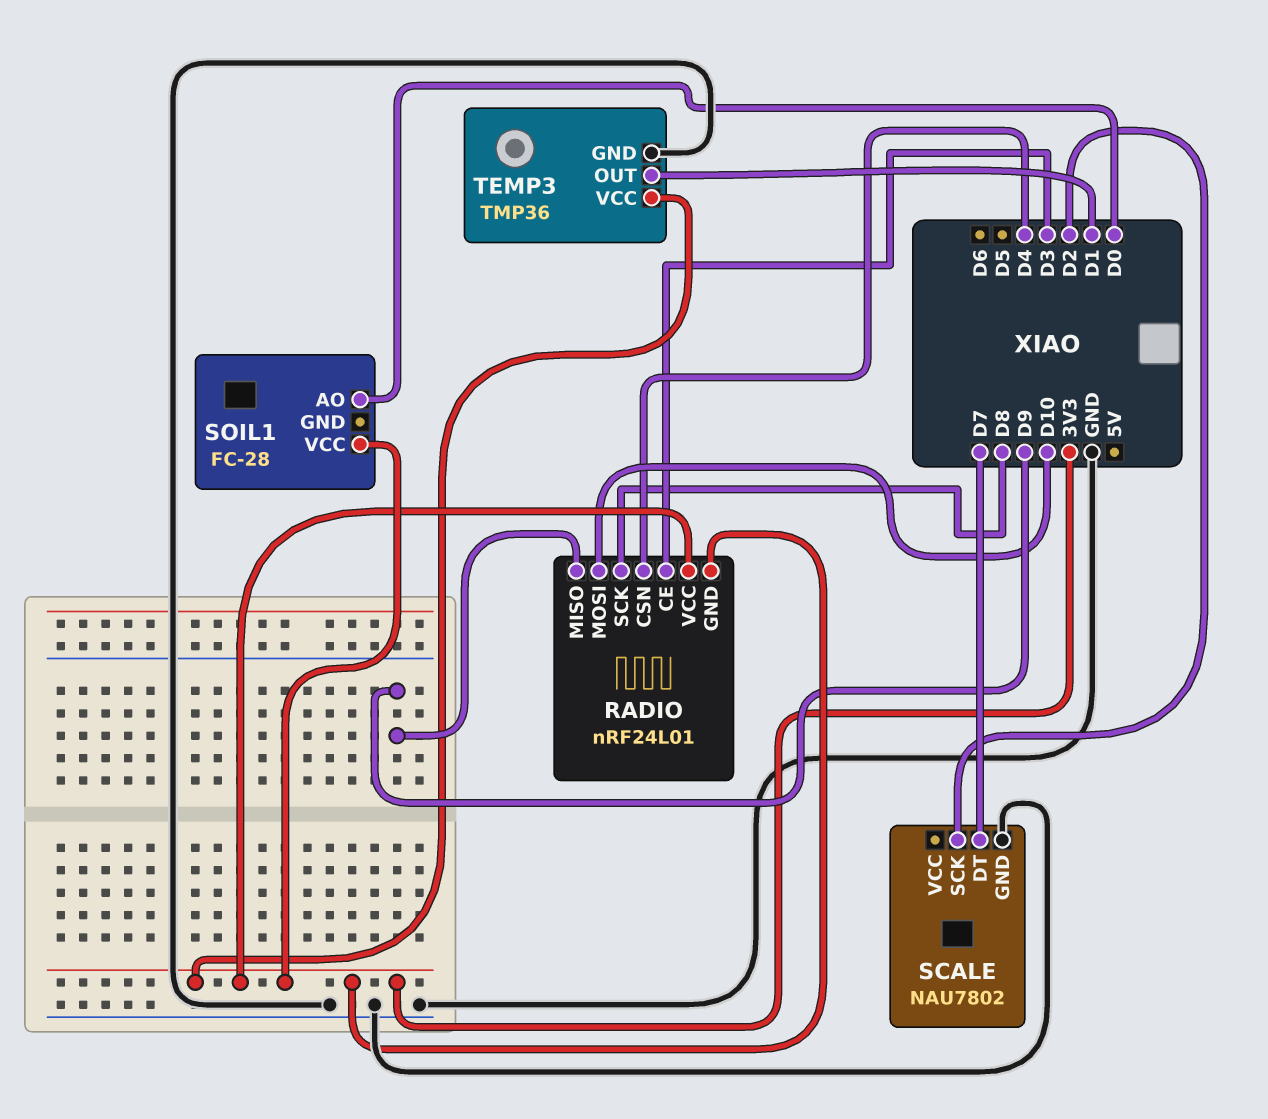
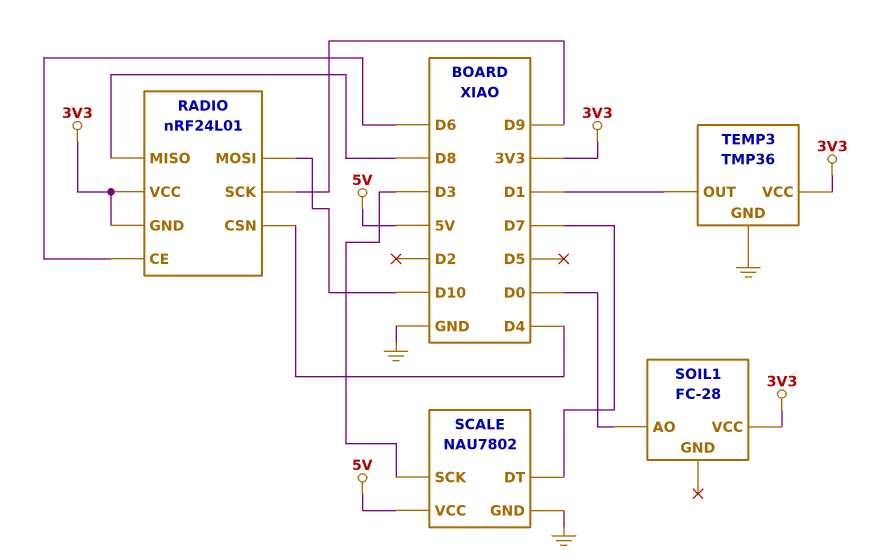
RADIO pin CE: D3 -> D6
RADIO pin MISO: D9 -> D8
RADIO pin SCK: D8 -> D9
SCALE pin SCK: D2 -> D3
SCALE pin VCC: none -> 5V

